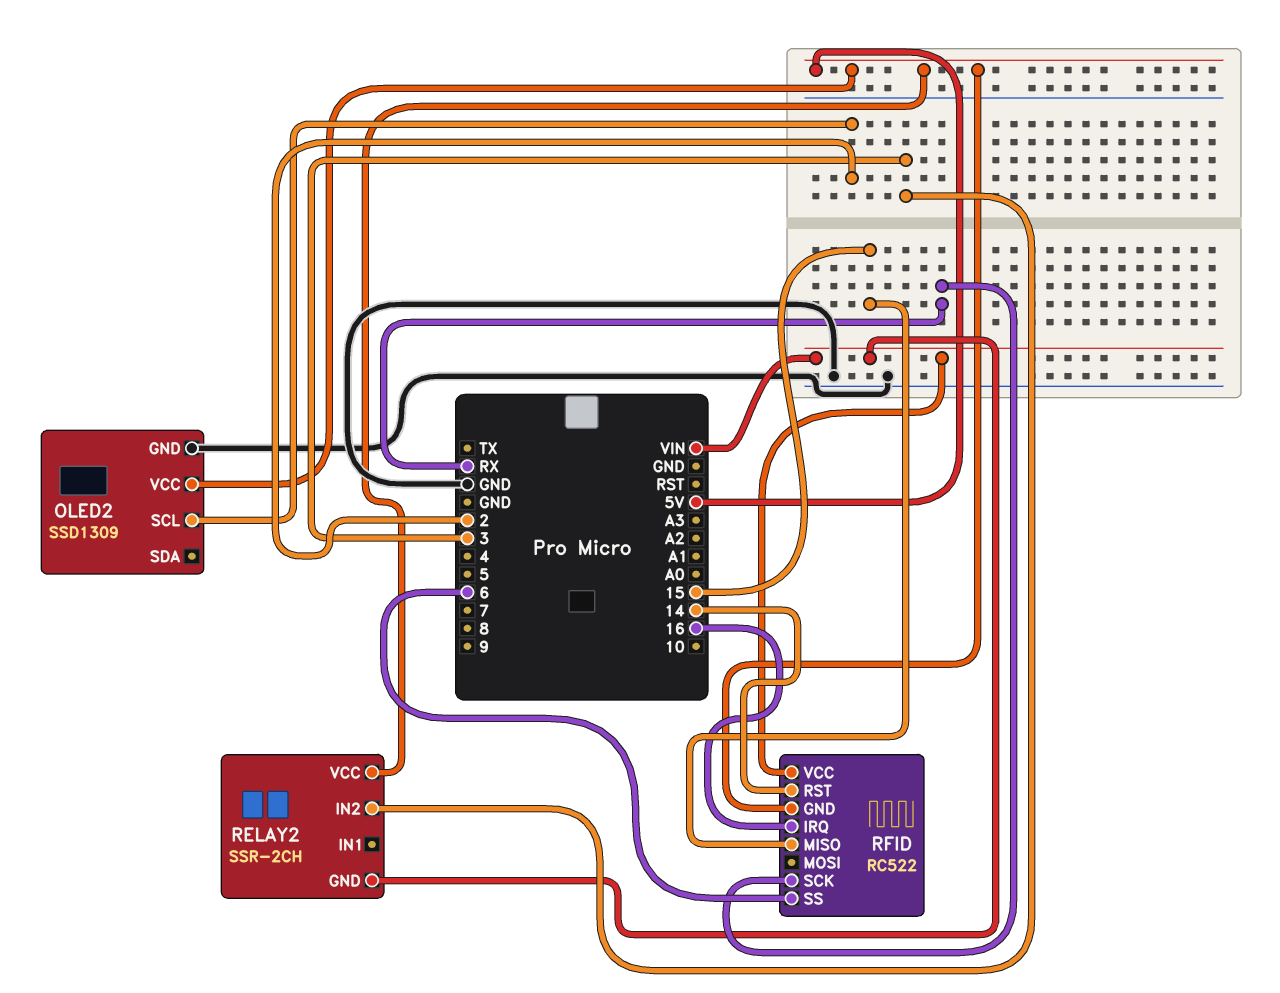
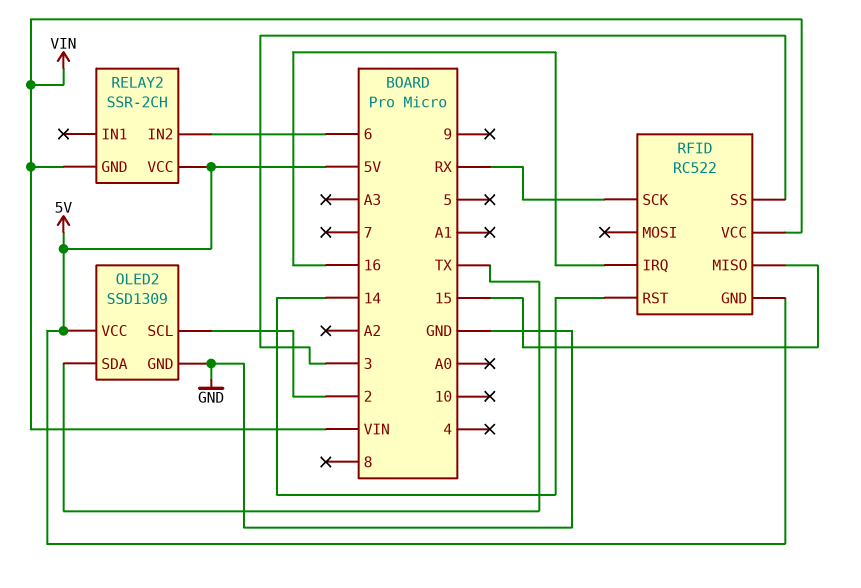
OLED2 pin SDA: none -> TX
RELAY2 pin IN2: 3 -> 6
RFID pin SS: 6 -> 3

